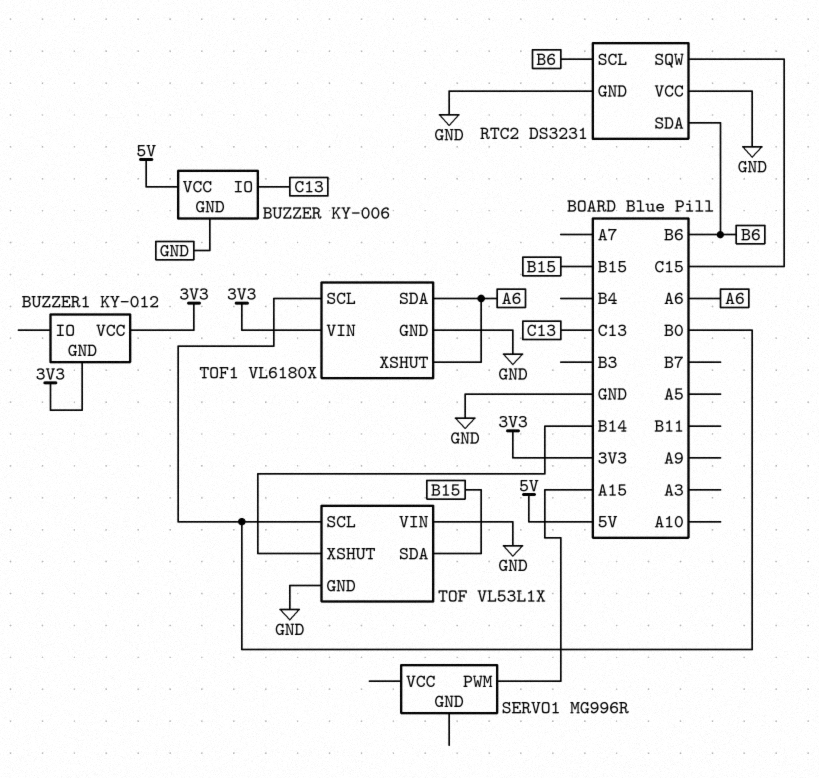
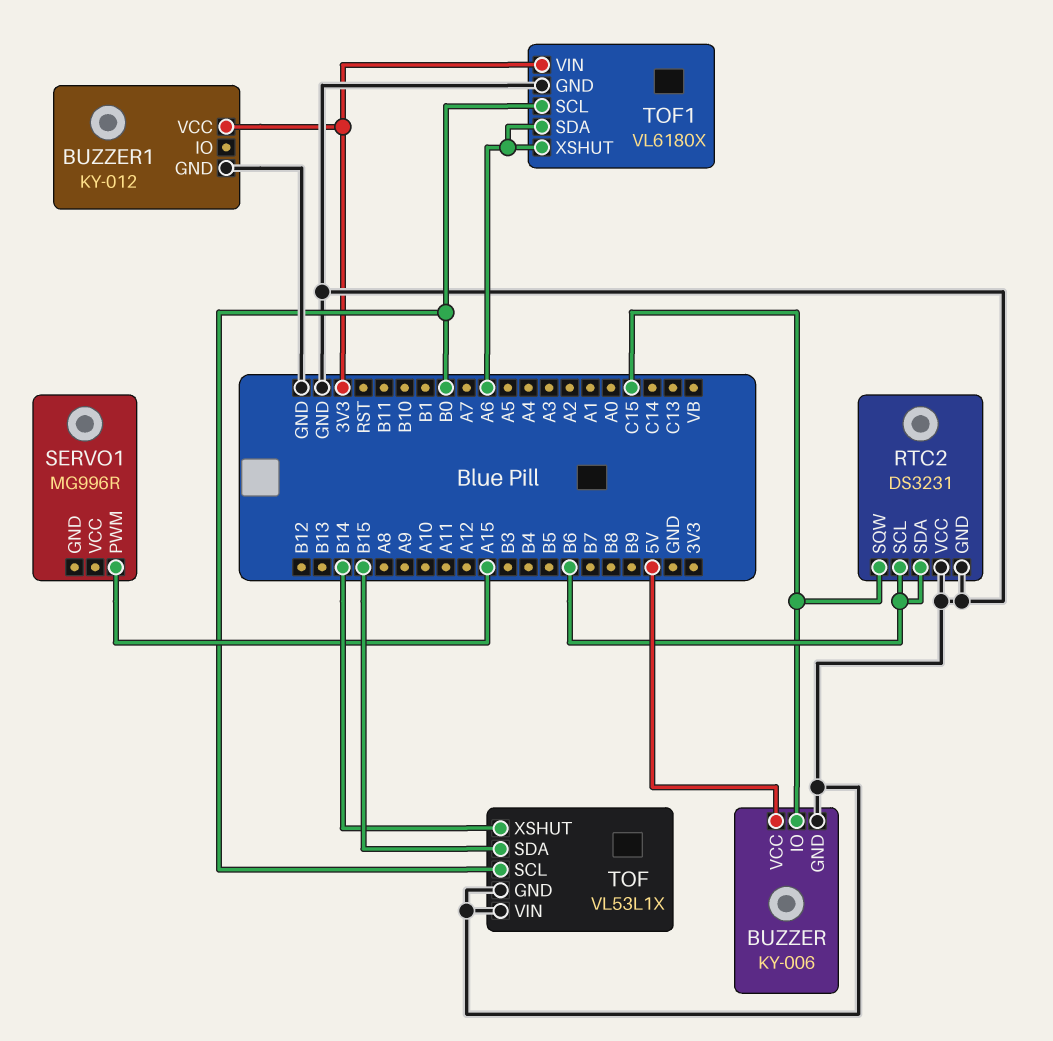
BUZZER pin IO: C13 -> C15
BUZZER1 pin GND: 3V3 -> GND

